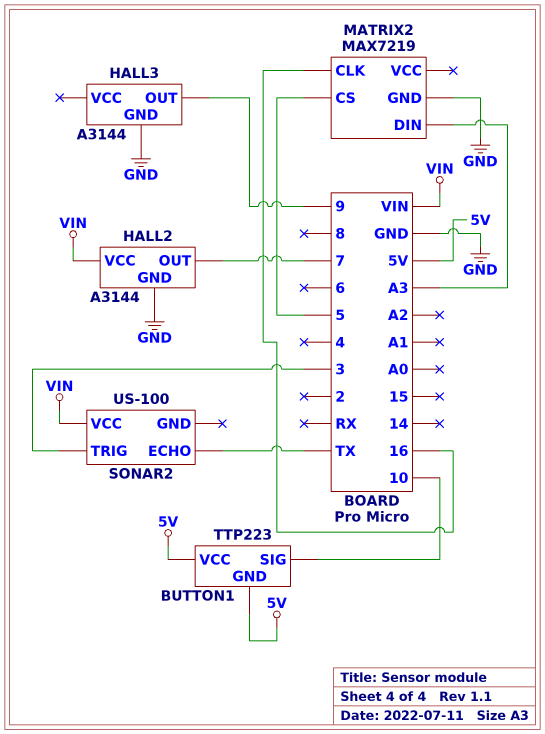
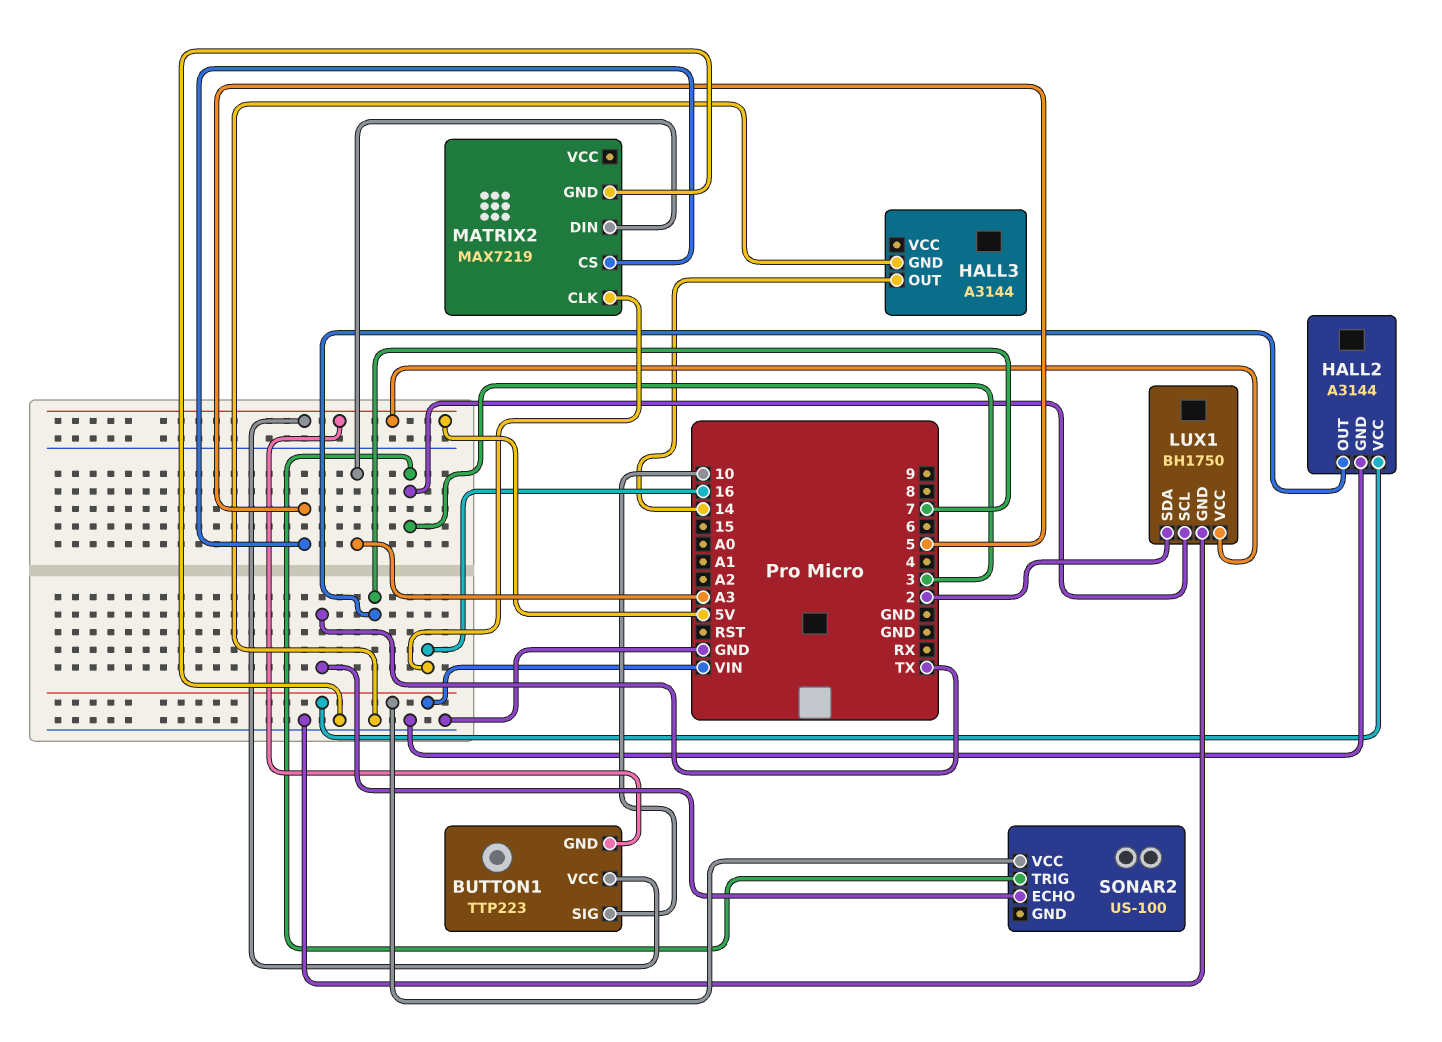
HALL3 pin OUT: 9 -> 14
LUX1: none -> BH1750
LUX1 pin GND: none -> GND
LUX1 pin SCL: none -> 3
LUX1 pin SDA: none -> 2
LUX1 pin VCC: none -> 5V

